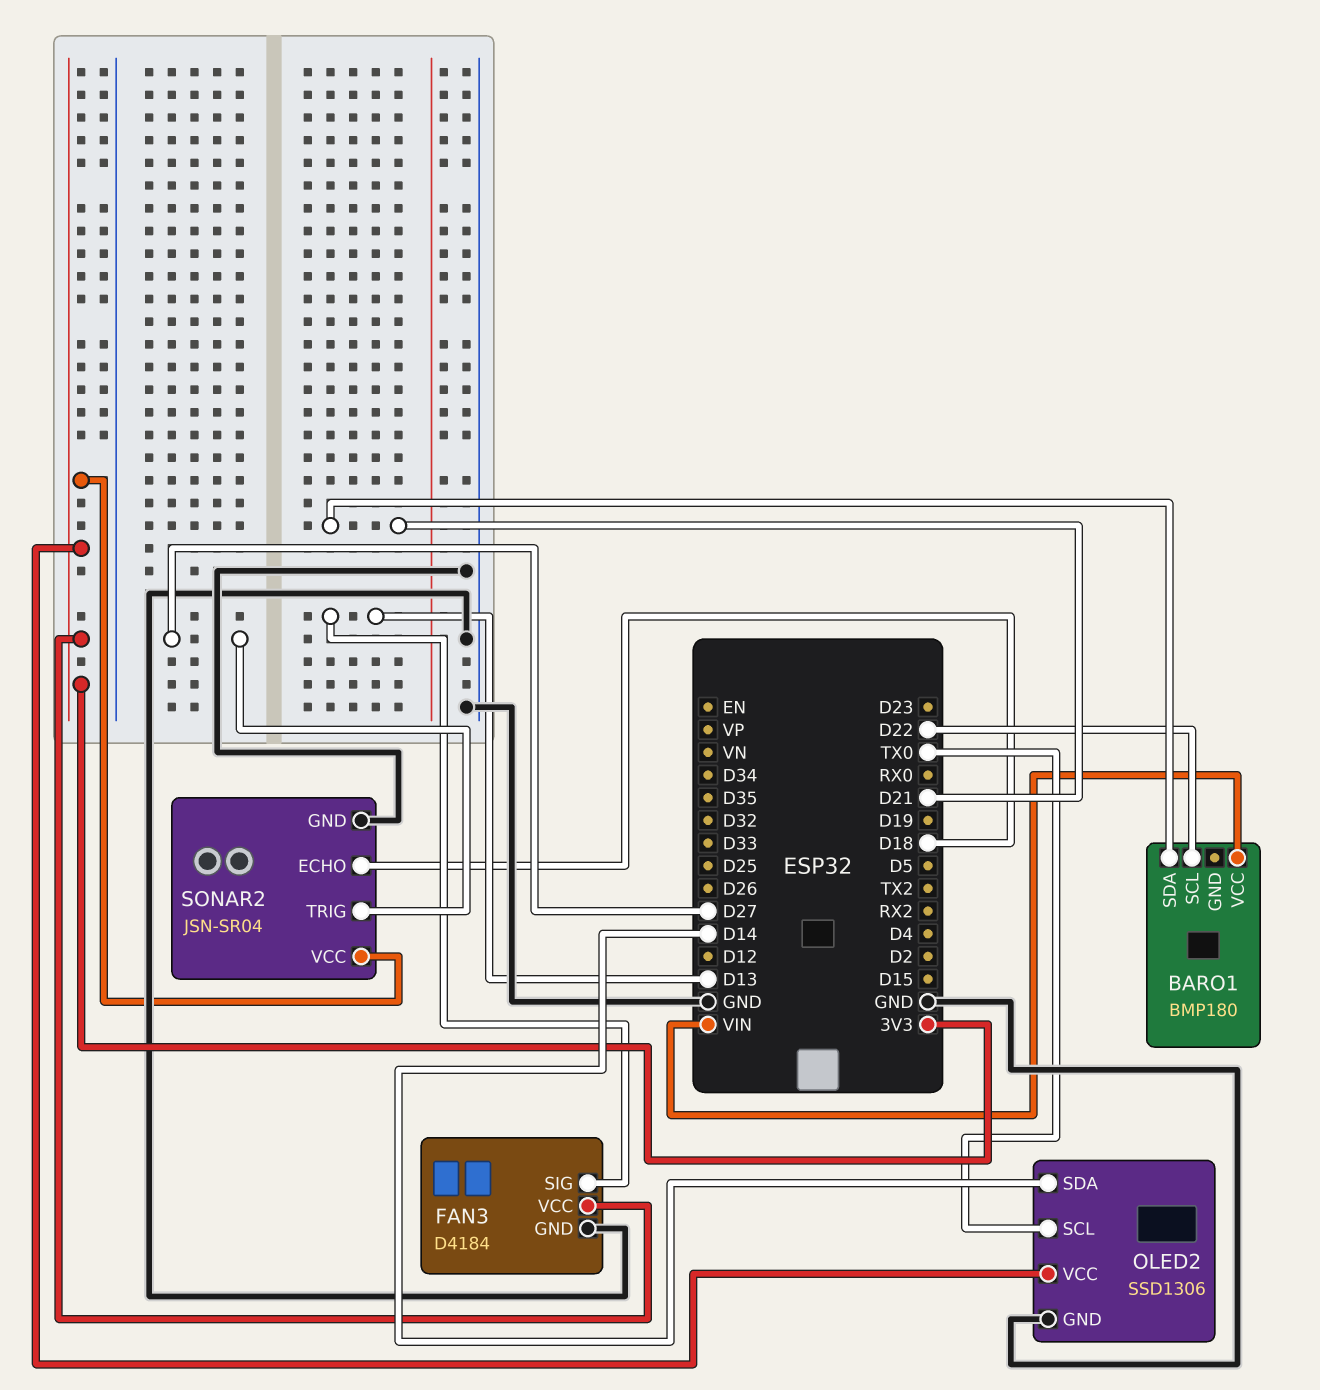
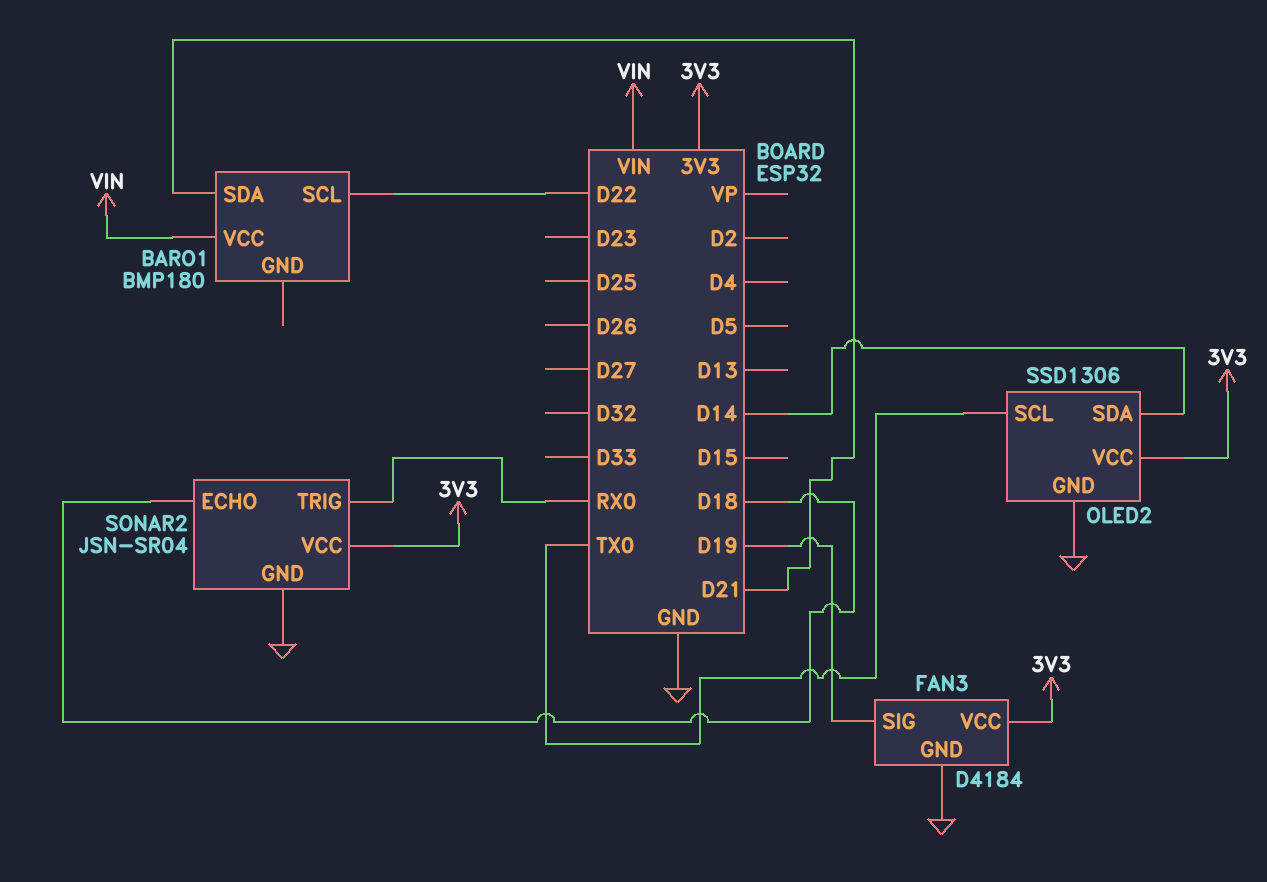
FAN3 pin SIG: D13 -> D19
SONAR2 pin TRIG: D27 -> RX0

